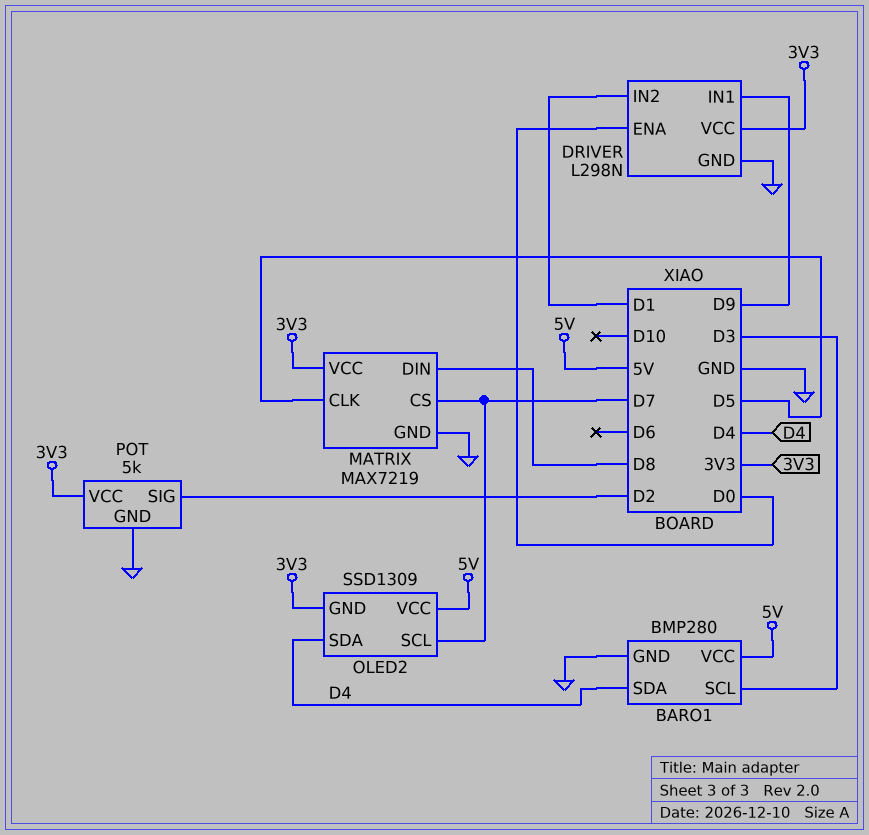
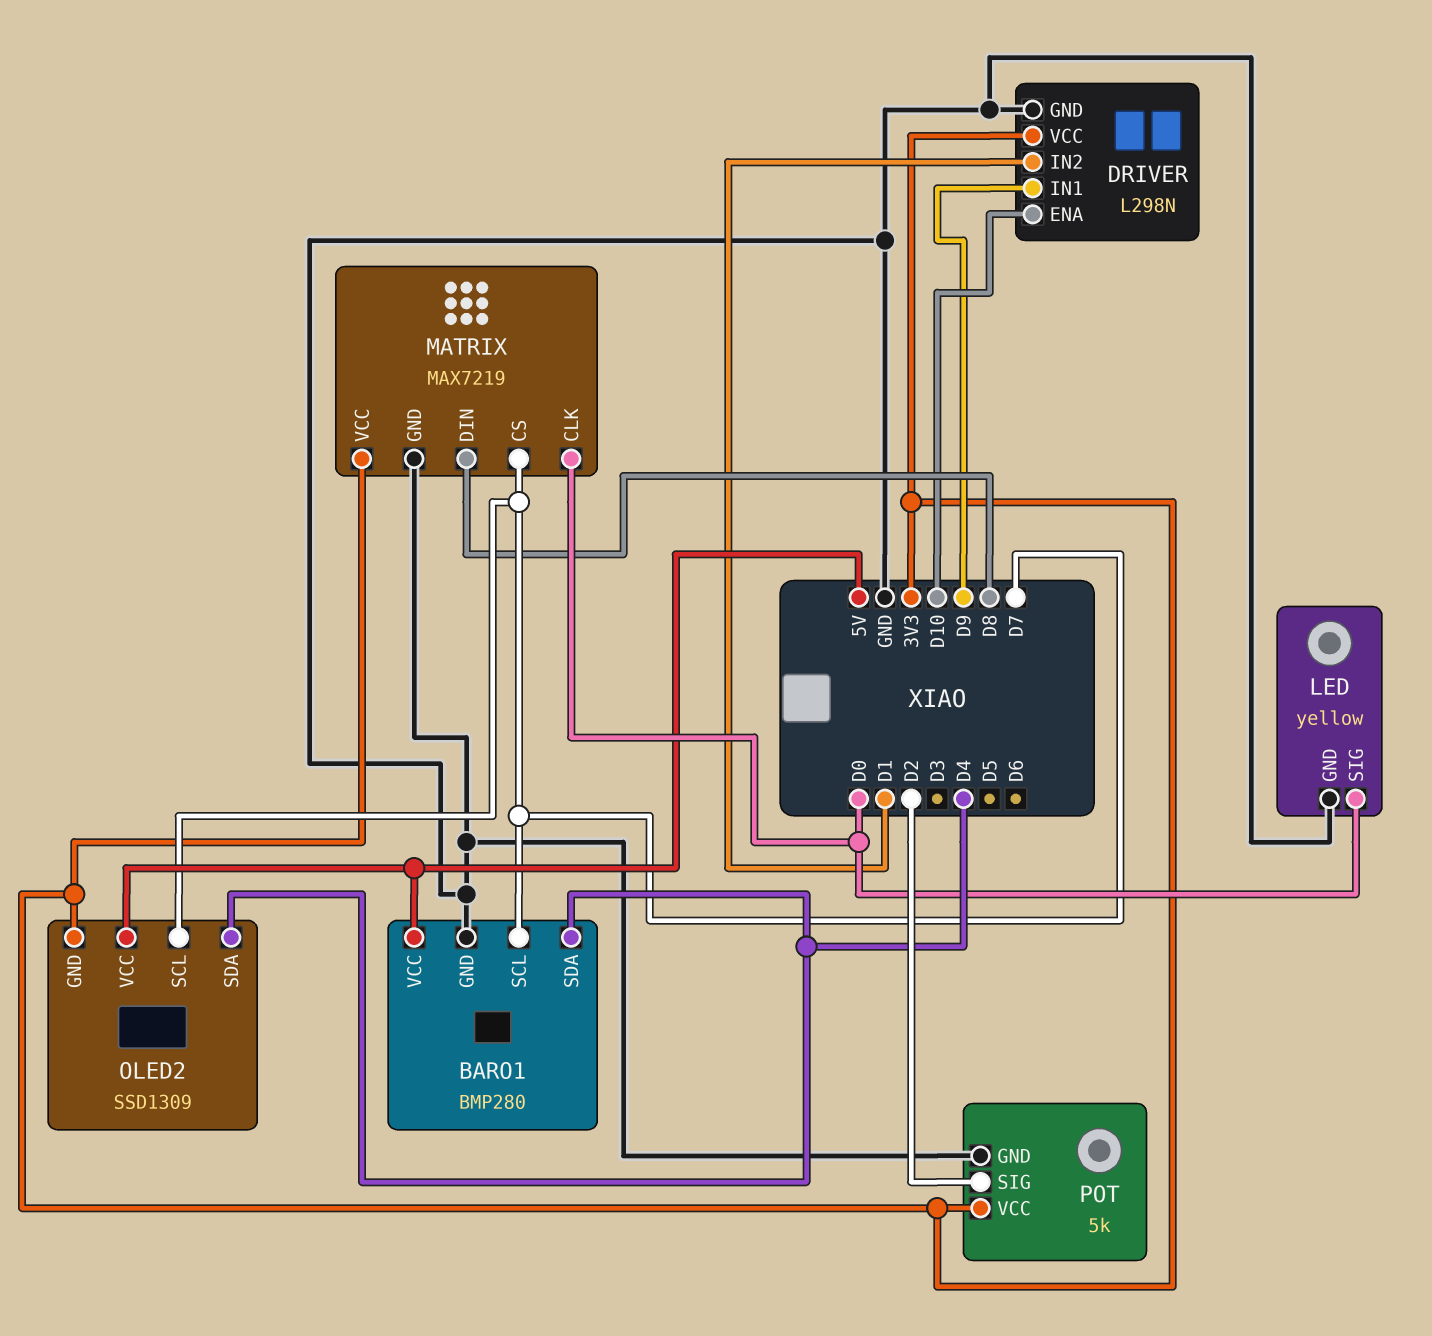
BARO1 pin SCL: D3 -> D7
DRIVER pin ENA: D0 -> D10
LED: none -> yellow
LED pin GND: none -> GND
LED pin SIG: none -> D0
MATRIX pin CLK: D5 -> D0

